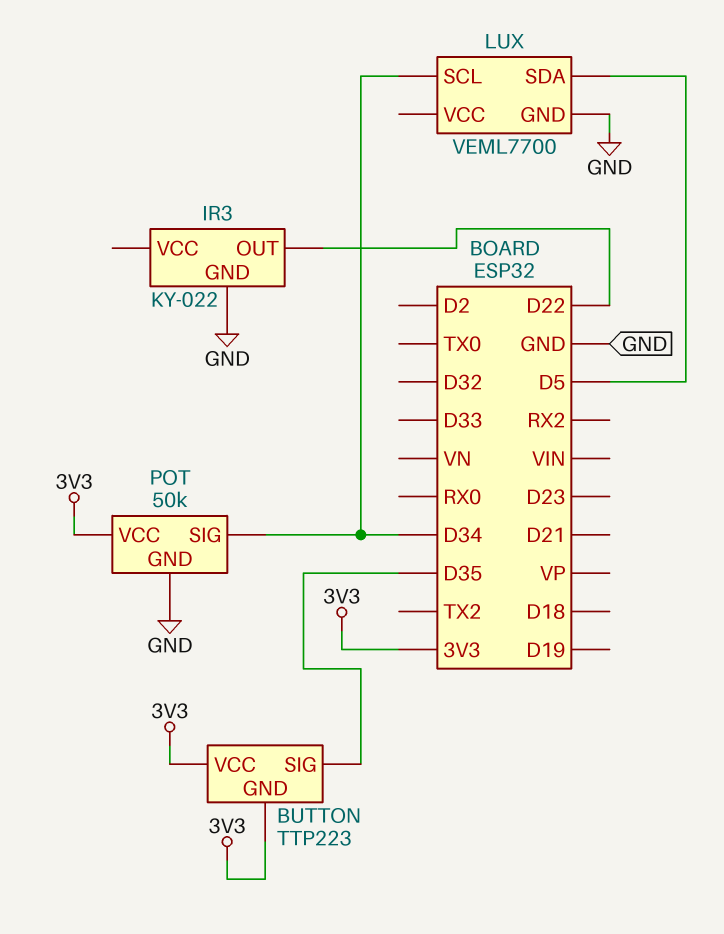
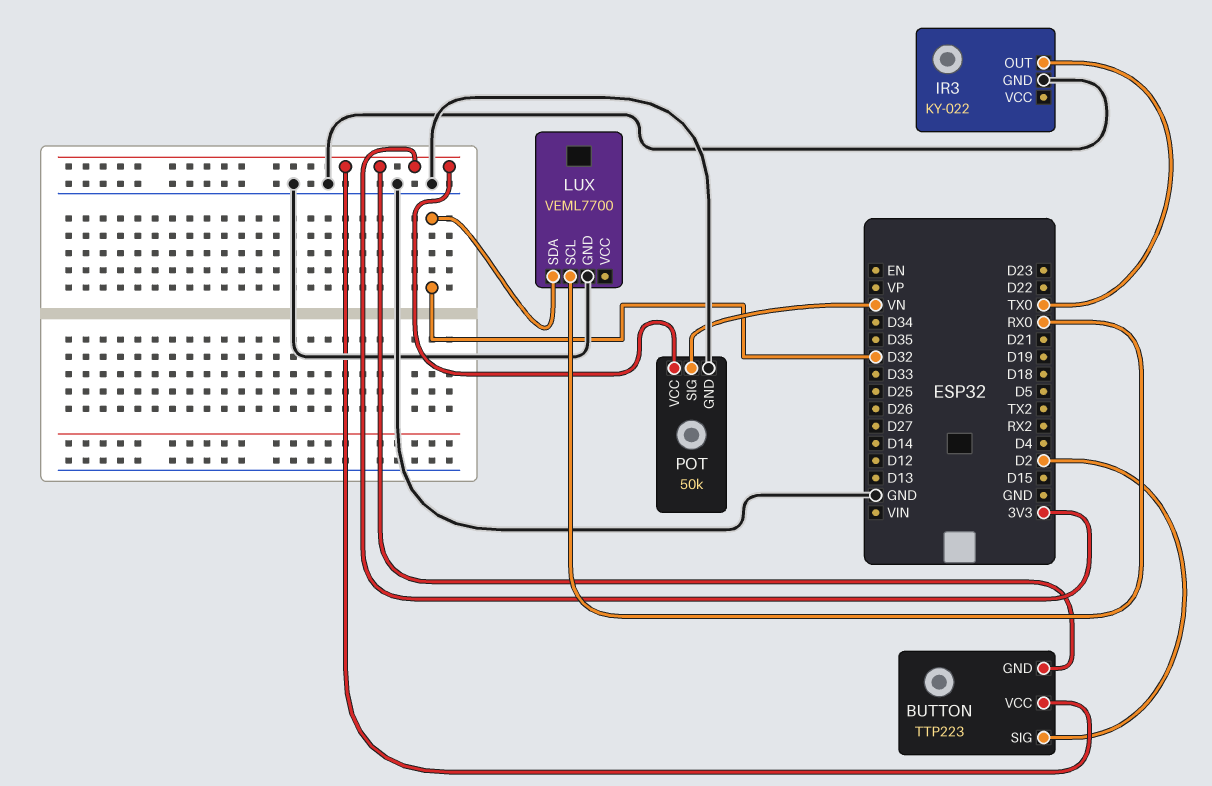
BUTTON pin SIG: D35 -> D2
IR3 pin OUT: D22 -> TX0
LUX pin SCL: D34 -> RX0
LUX pin SDA: D5 -> D32
POT pin SIG: D34 -> VN

